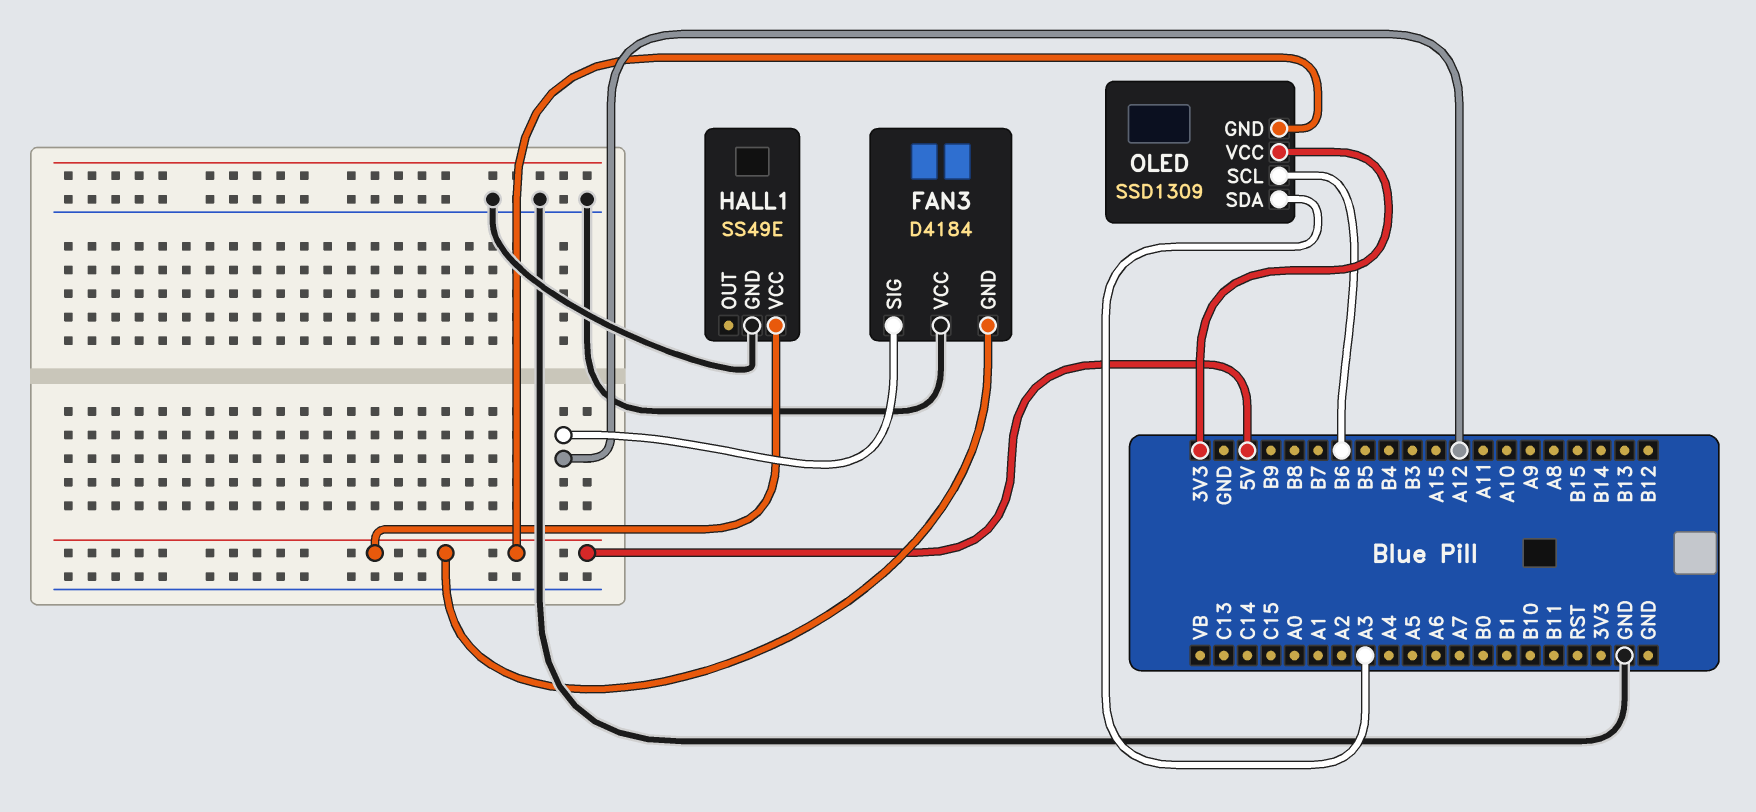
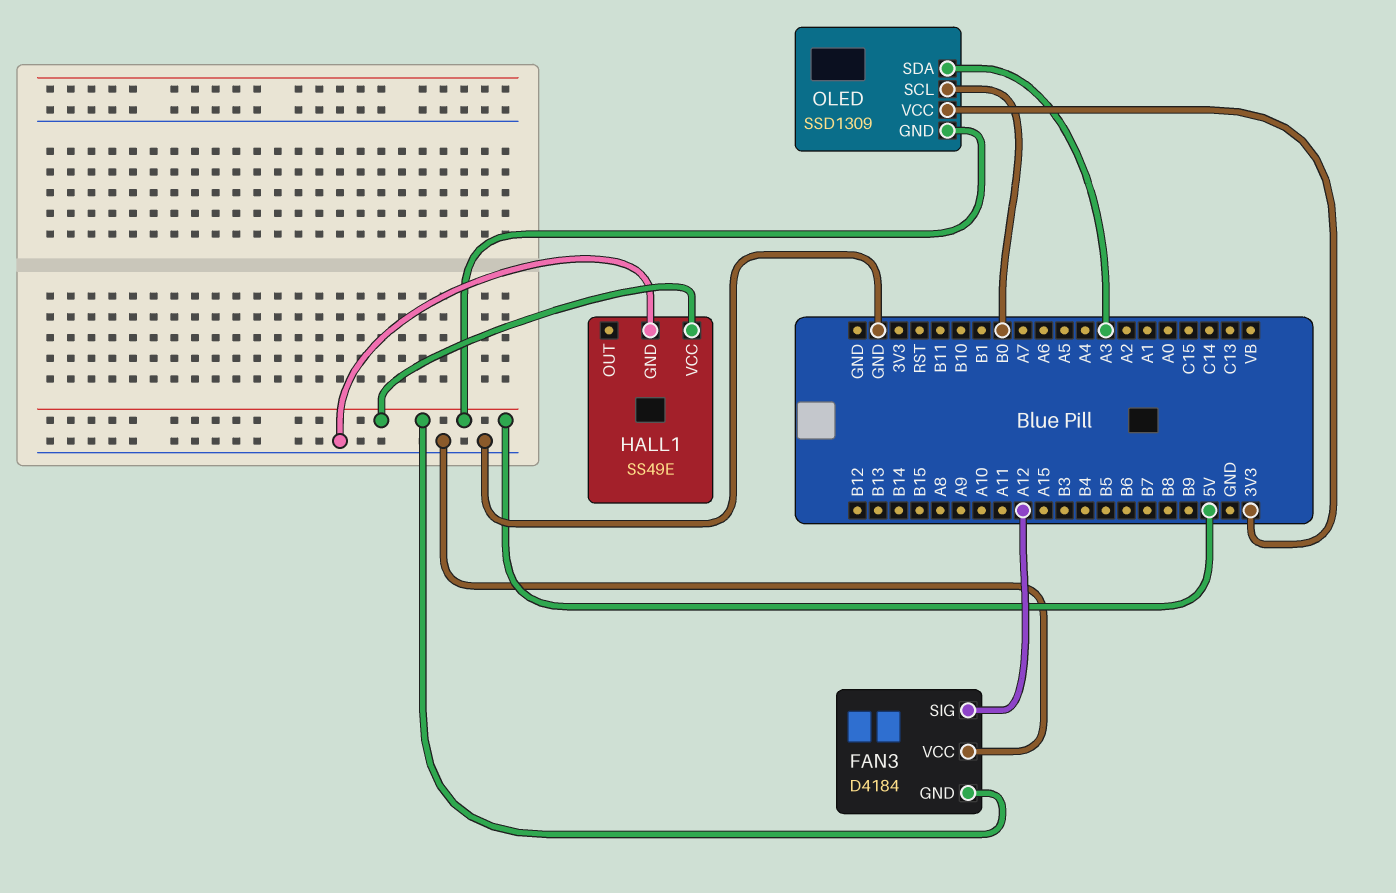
OLED pin SCL: B6 -> B0

